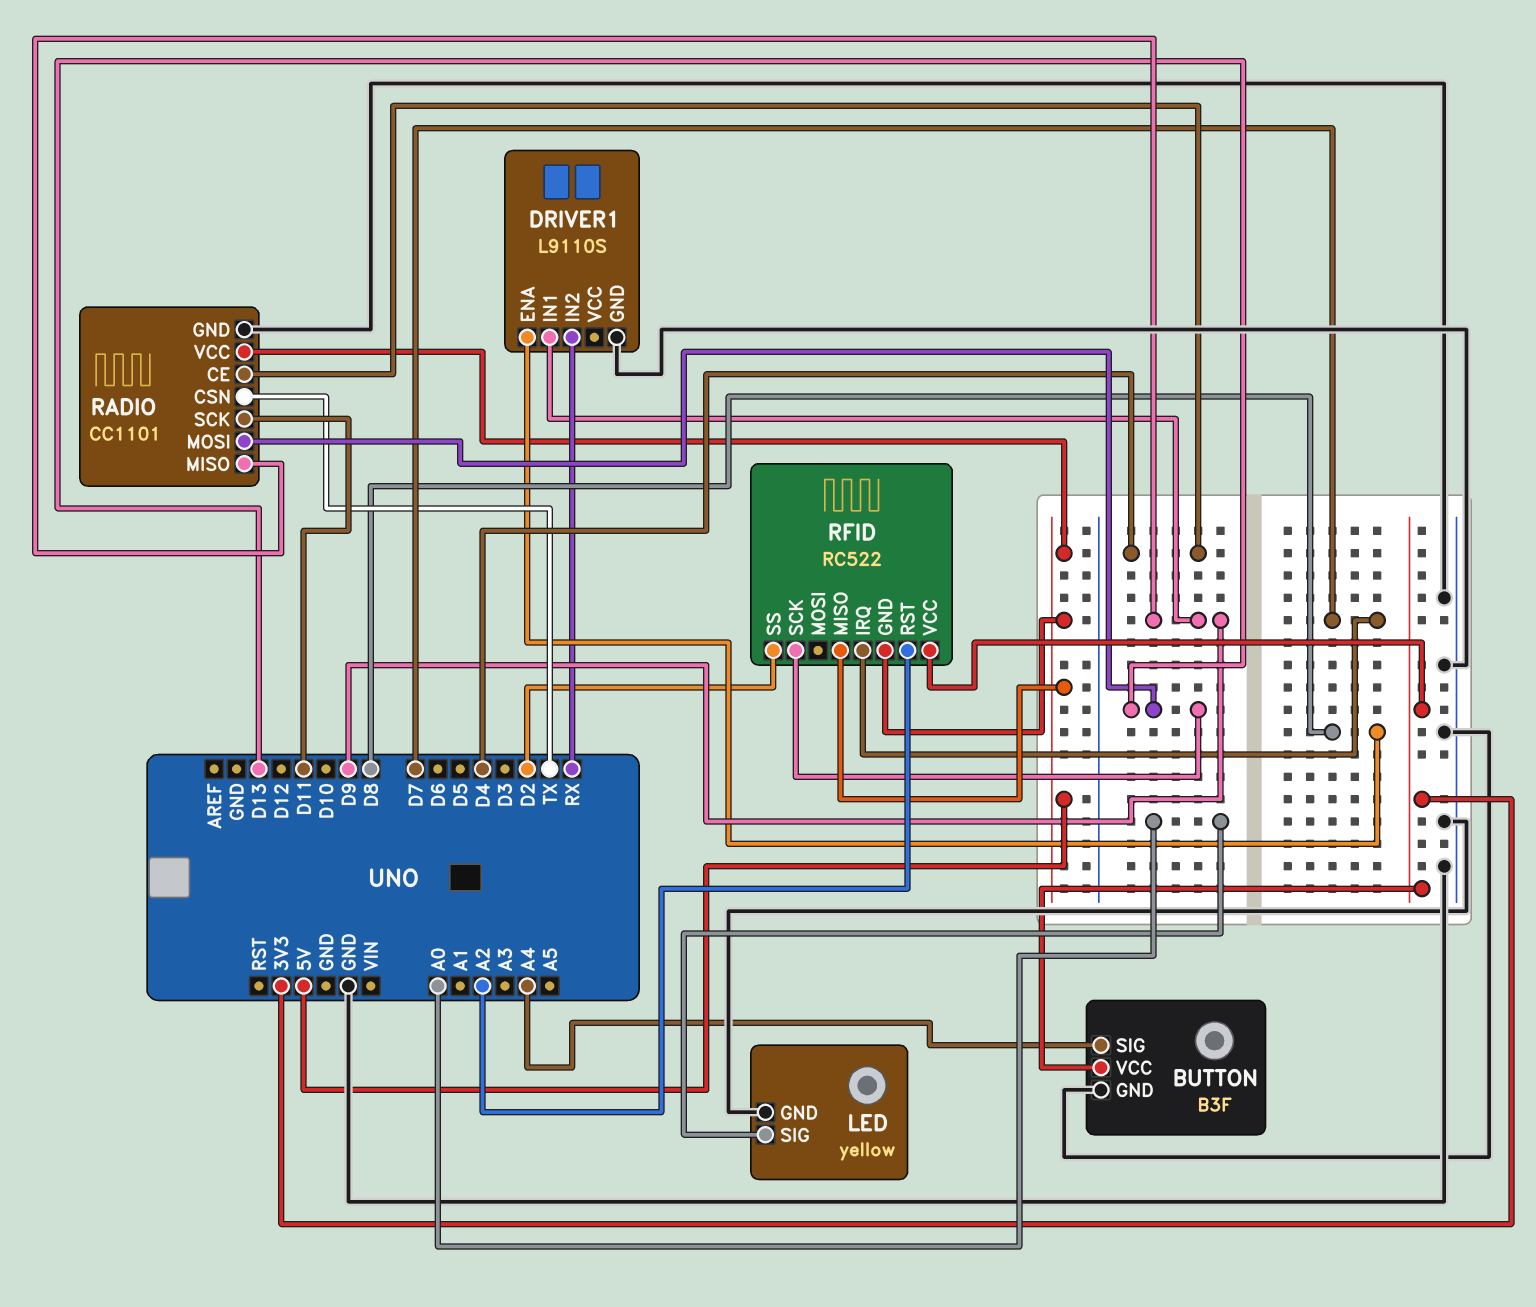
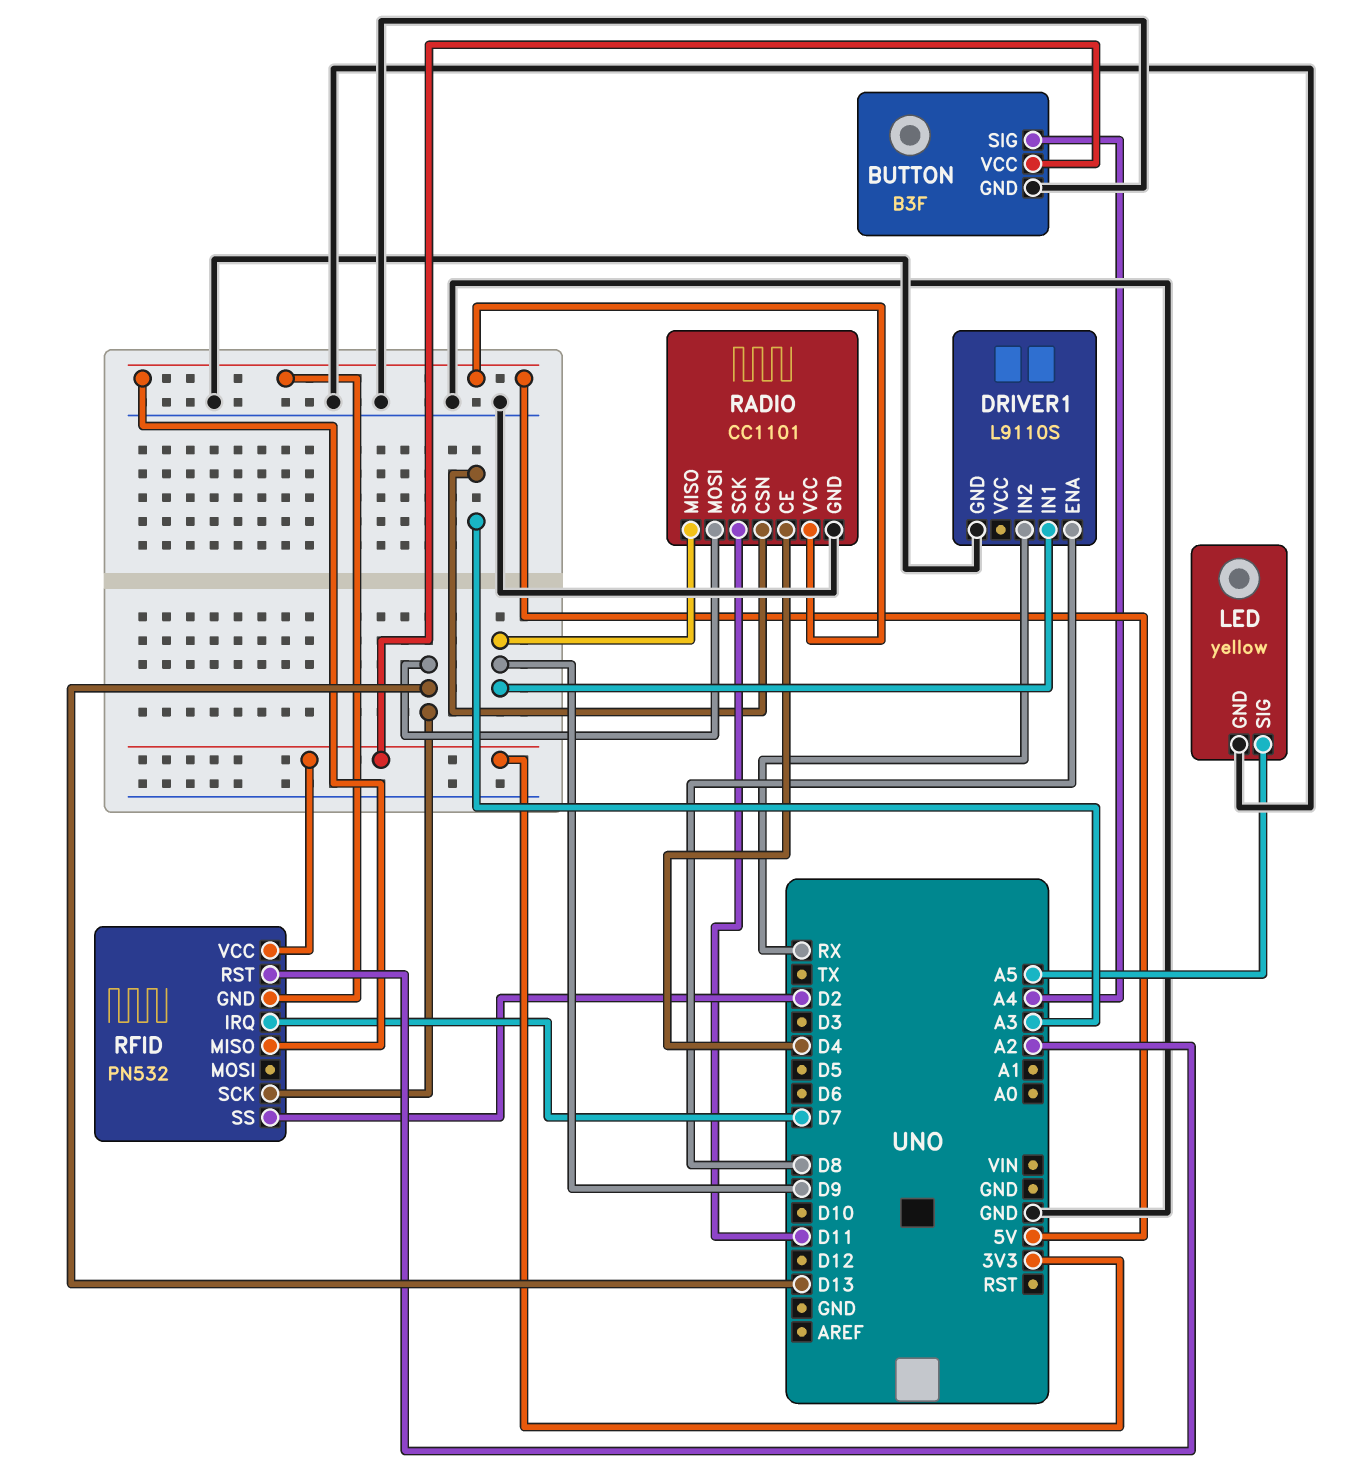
LED pin SIG: A0 -> A5
RADIO pin CSN: TX -> A3
RFID: RC522 -> PN532

